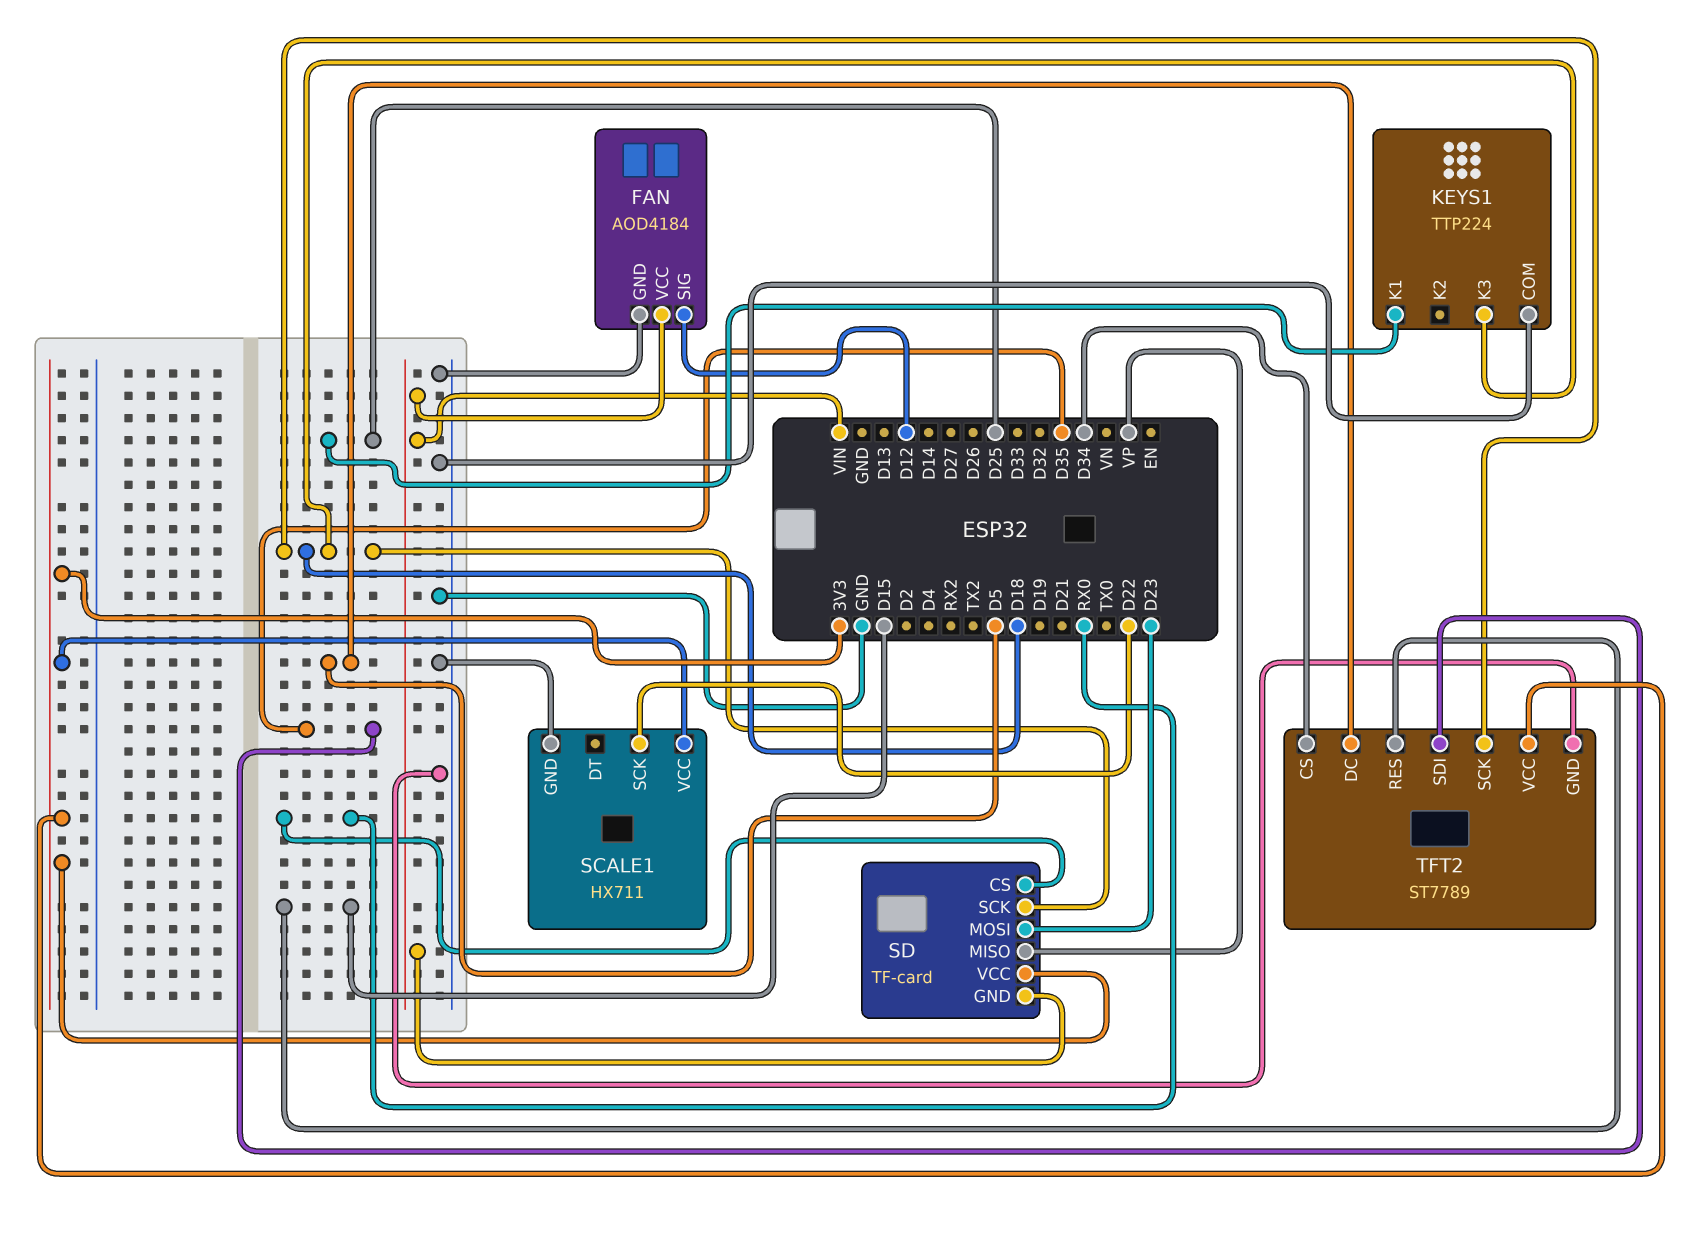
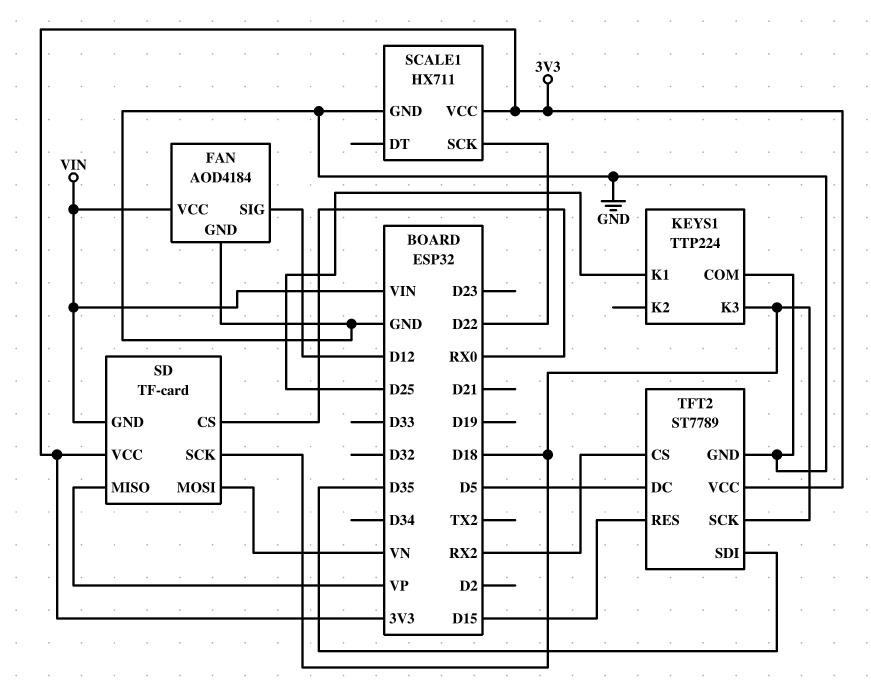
SD pin MOSI: D23 -> VN
TFT2 pin CS: D34 -> RX2

